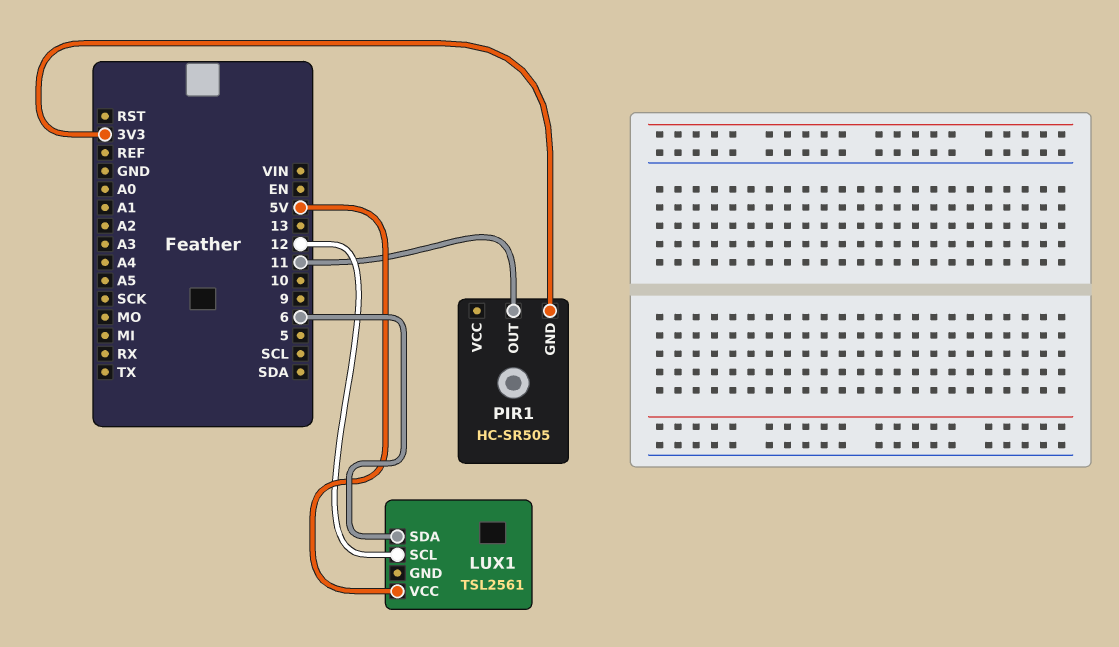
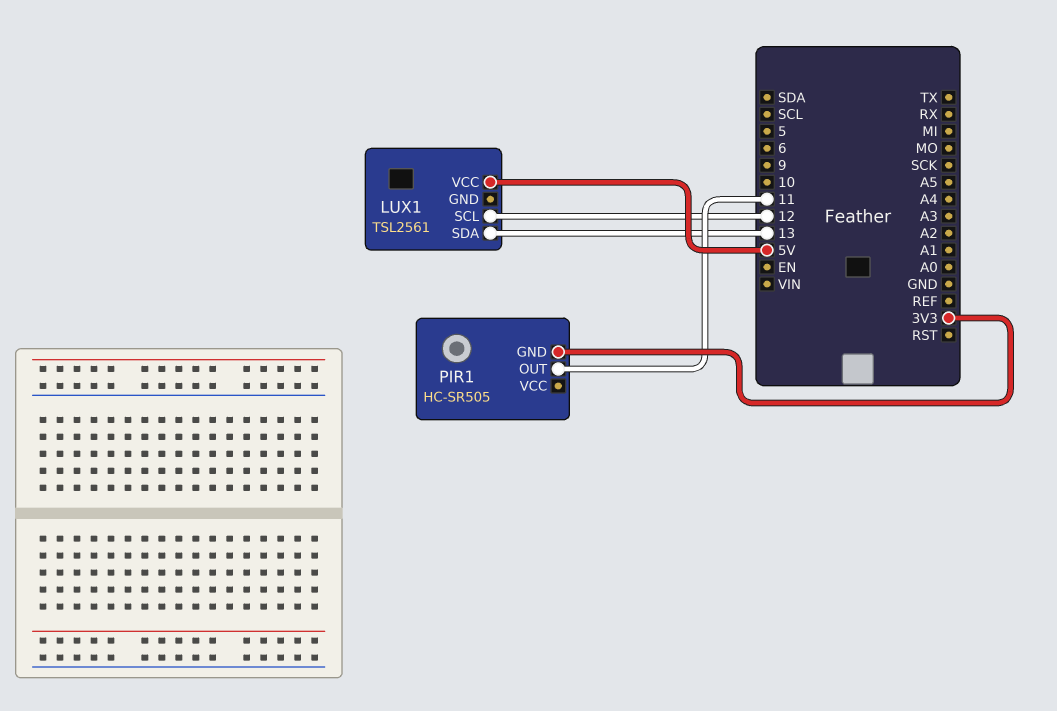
LUX1 pin SDA: 6 -> 13

